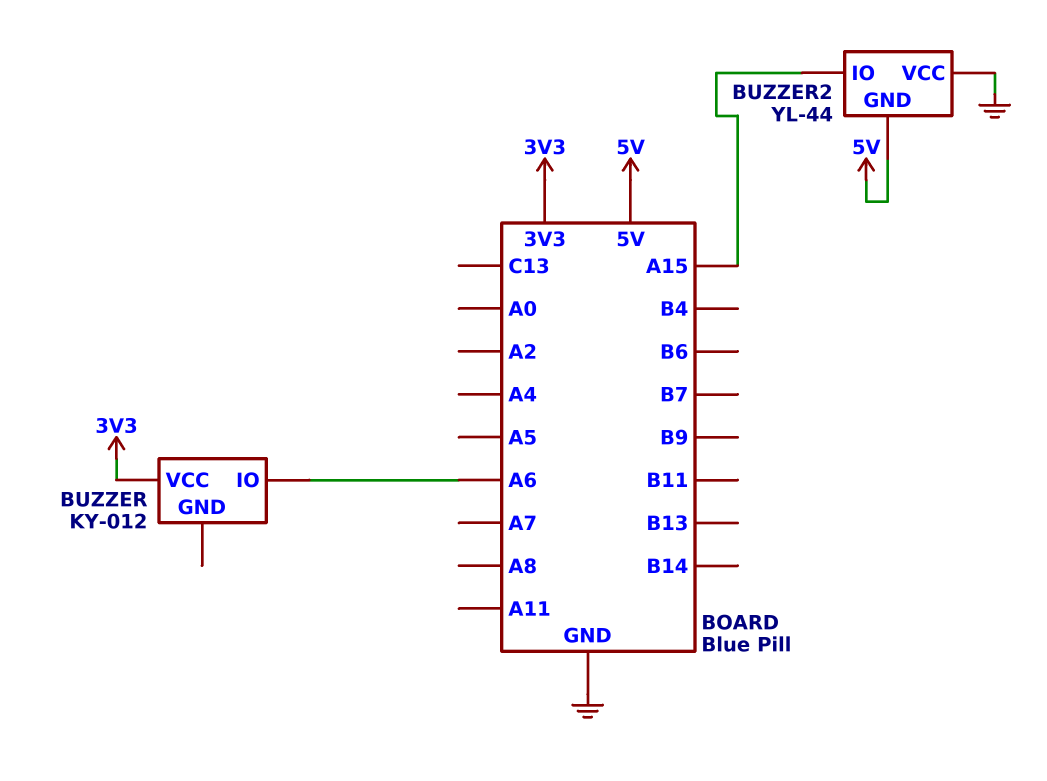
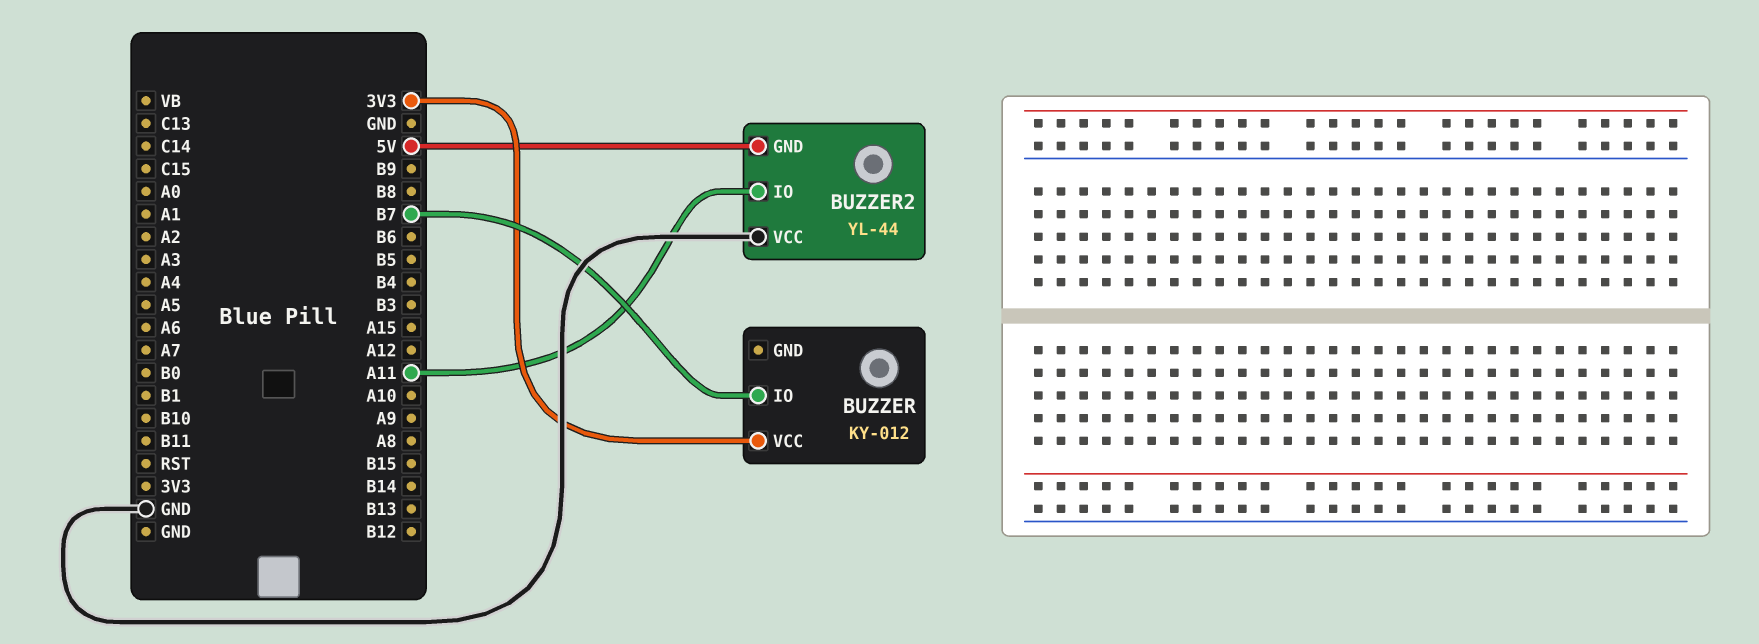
BUZZER pin IO: A6 -> B7
BUZZER2 pin IO: A15 -> A11

